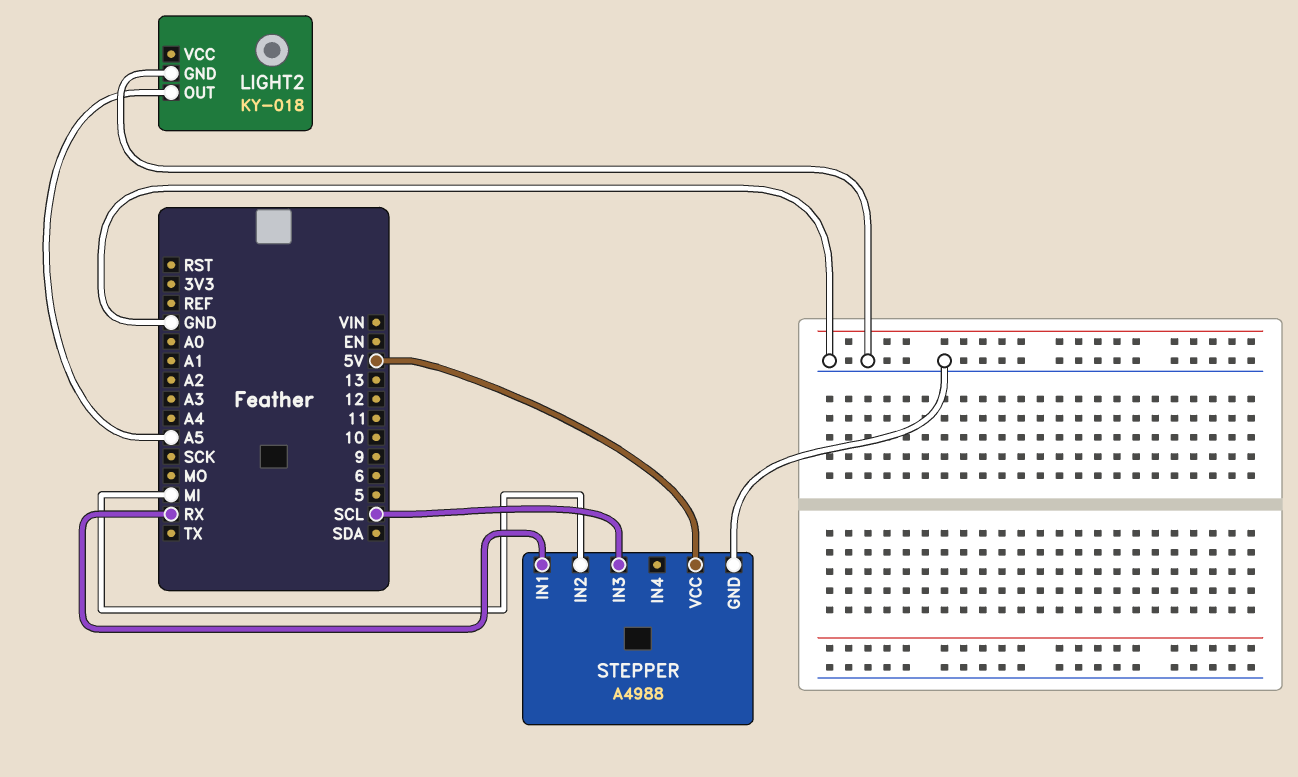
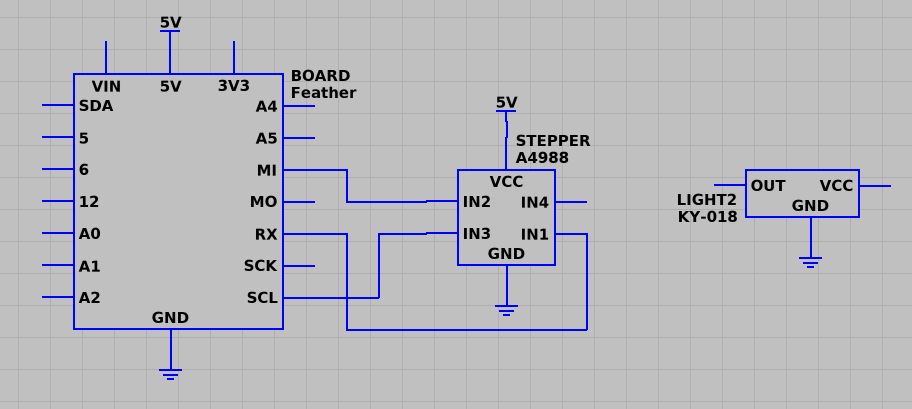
LIGHT2 pin OUT: A5 -> none

